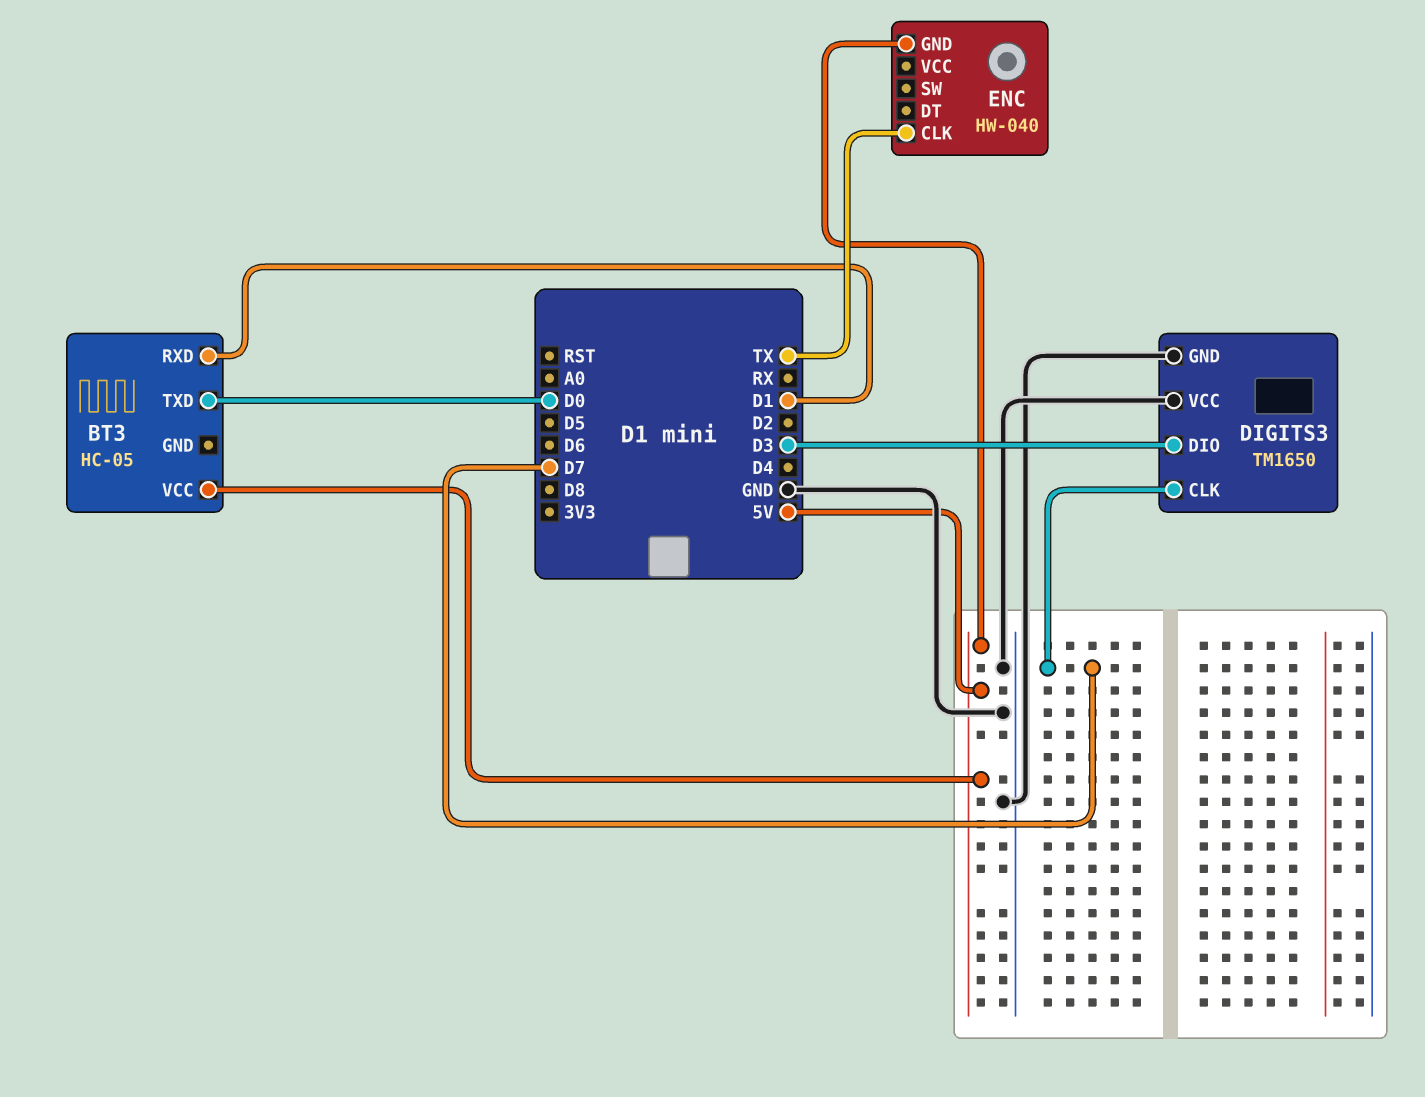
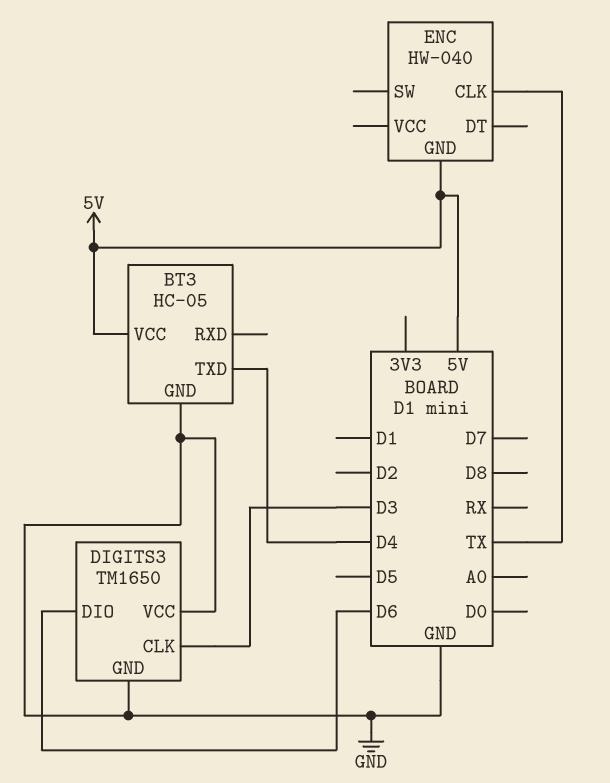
BT3 pin GND: none -> GND
BT3 pin RXD: D1 -> none
BT3 pin TXD: D0 -> D4
DIGITS3 pin CLK: D7 -> D3
DIGITS3 pin DIO: D3 -> D6

